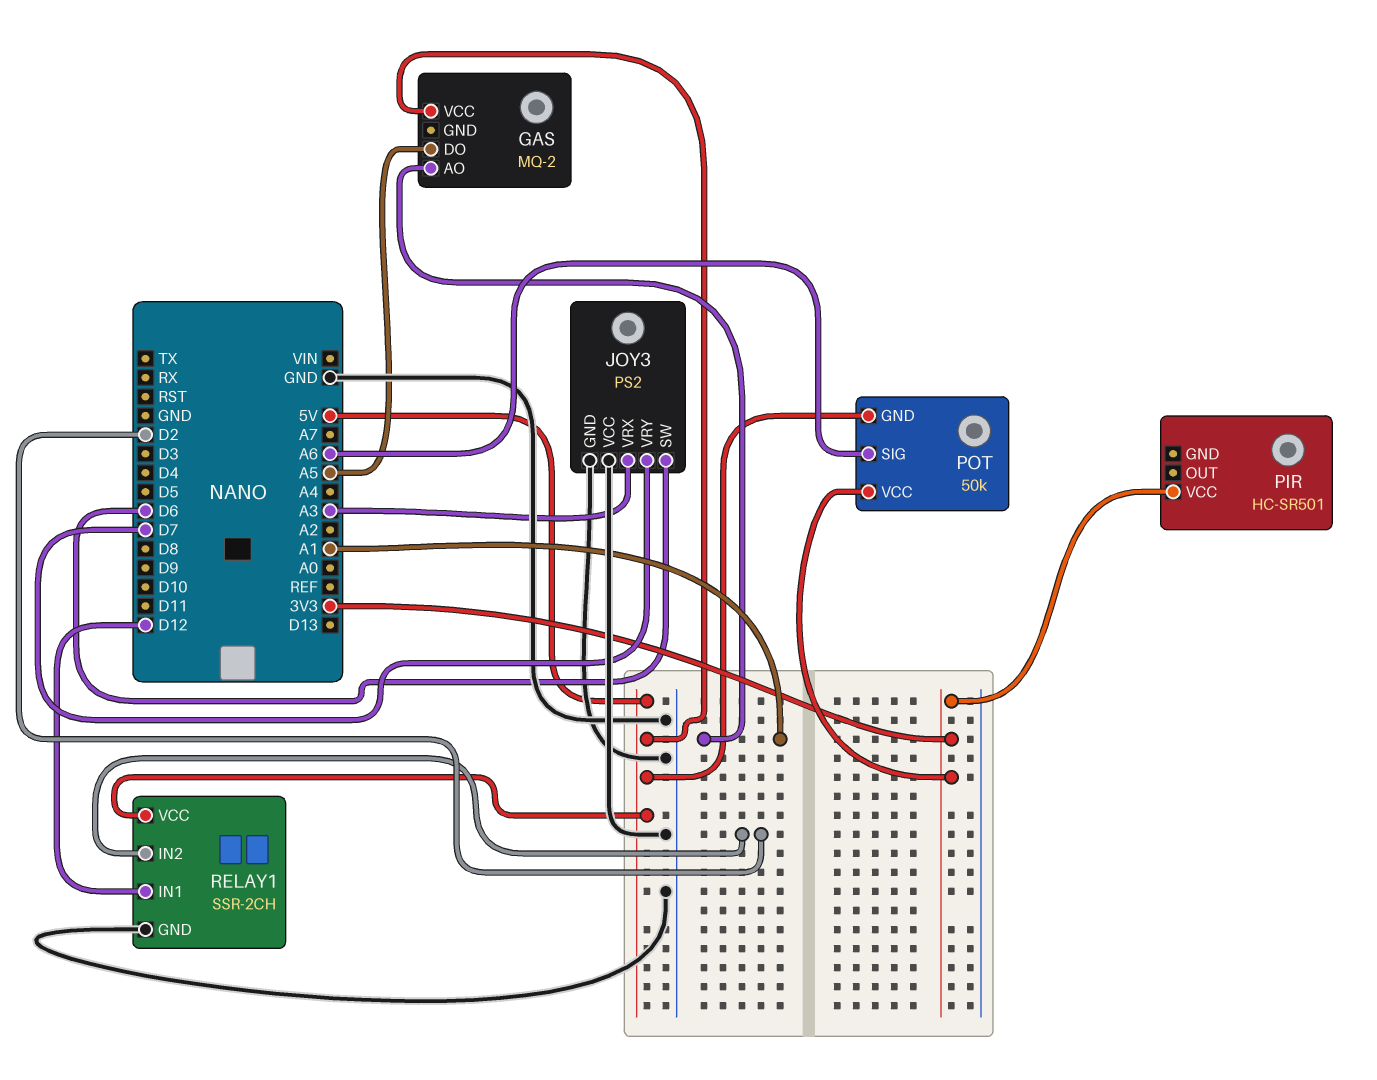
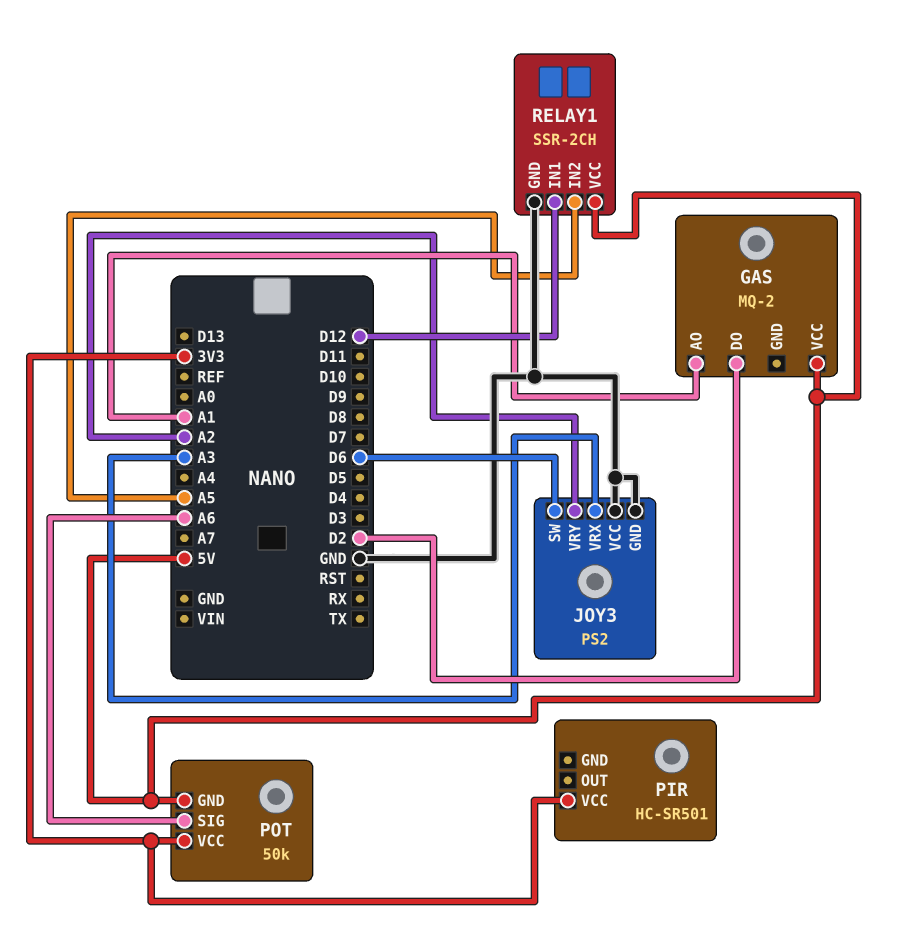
GAS pin DO: A5 -> D2
JOY3 pin VRY: D7 -> A2
RELAY1 pin IN2: D2 -> A5

